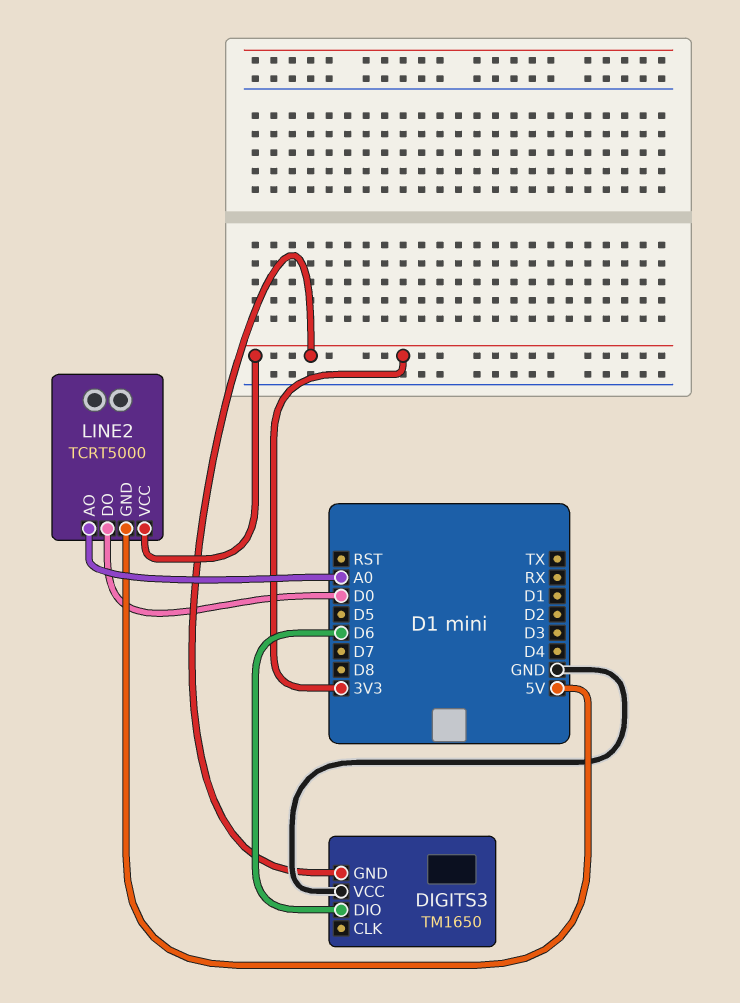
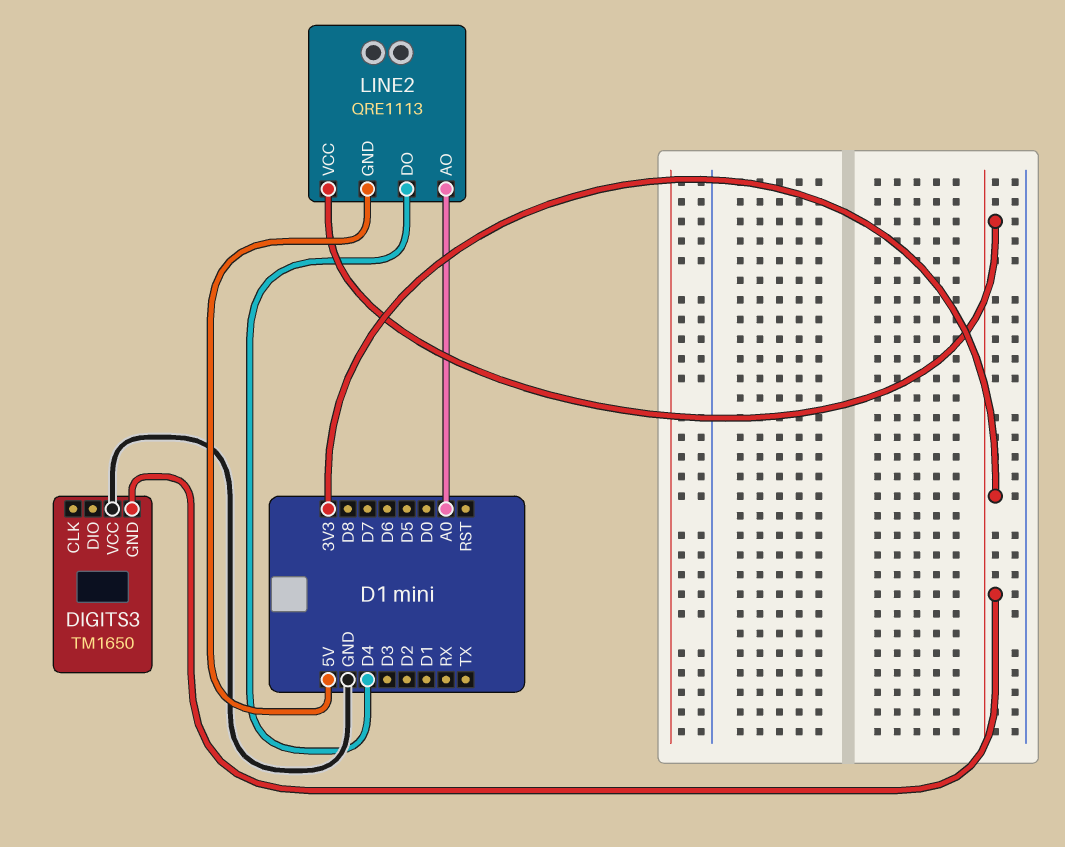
DIGITS3 pin DIO: D6 -> none
LINE2: TCRT5000 -> QRE1113
LINE2 pin DO: D0 -> D4

